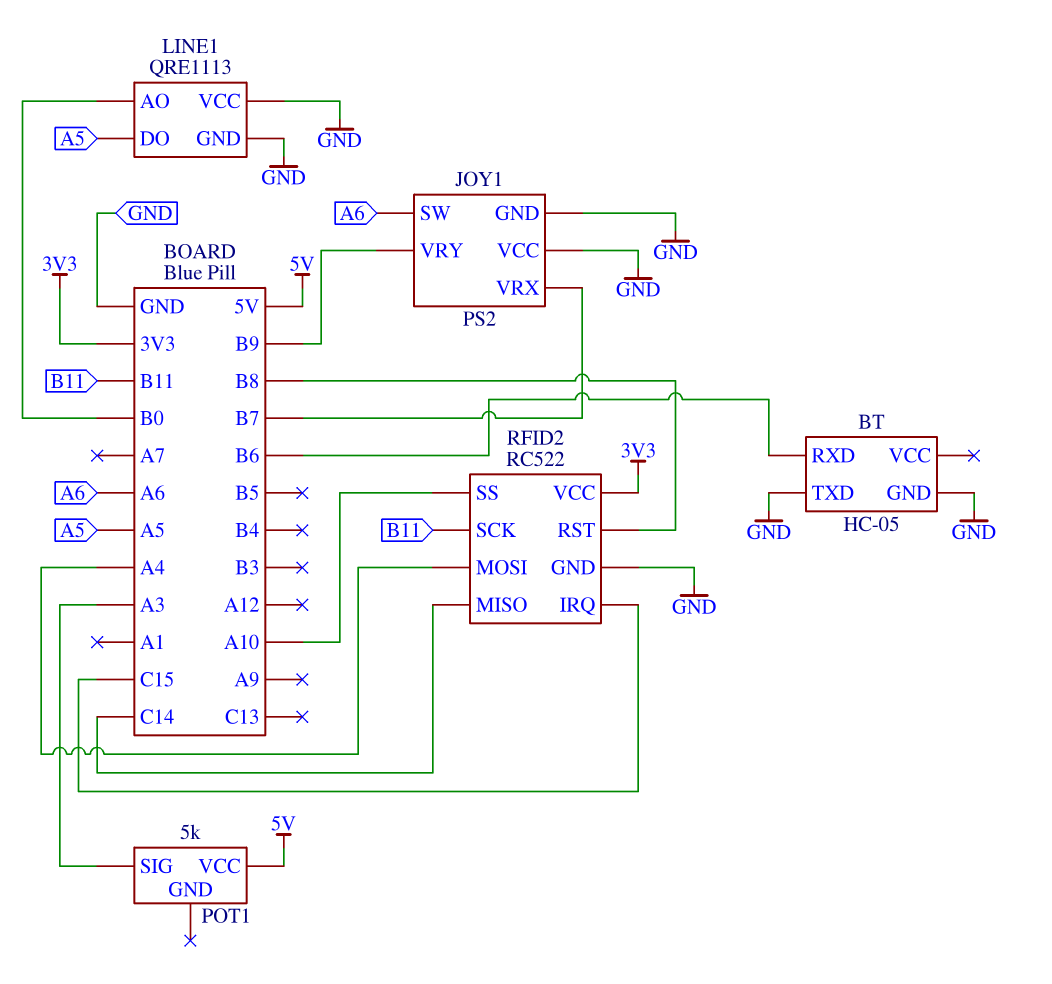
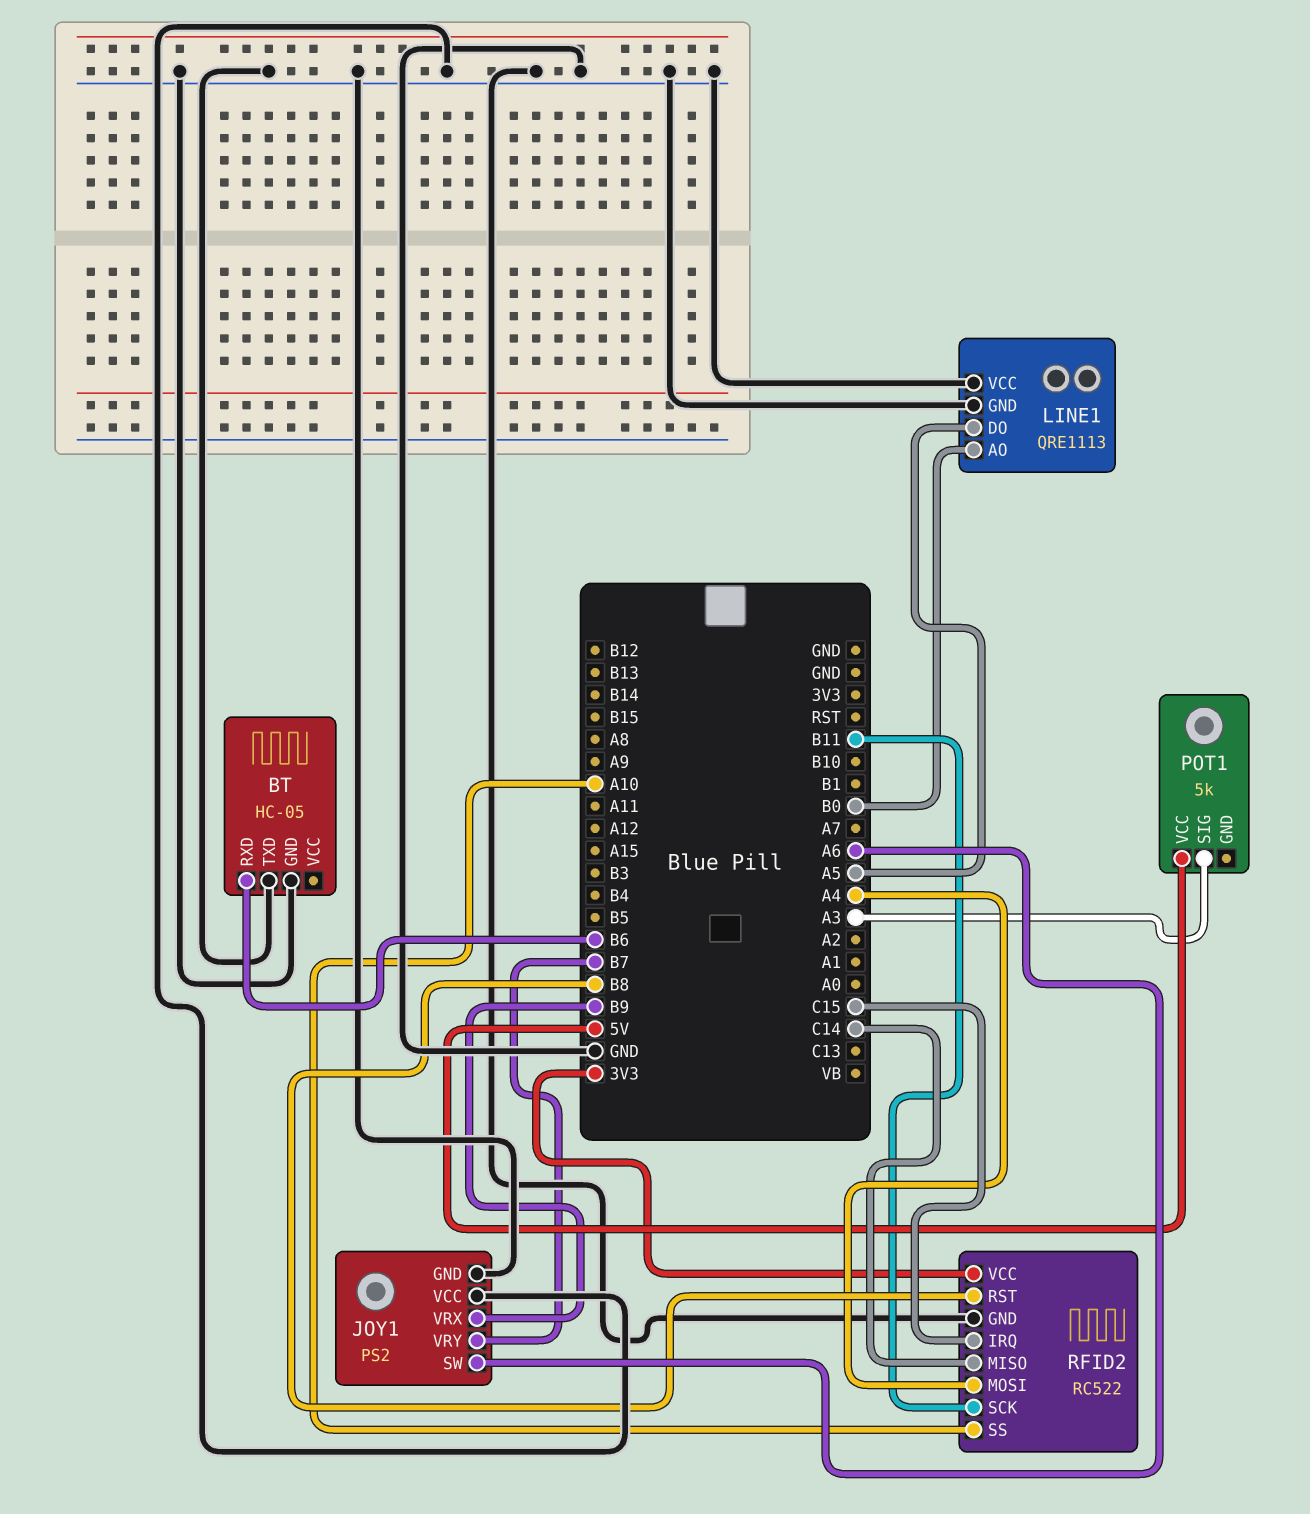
JOY1 pin VRX: B7 -> B9
JOY1 pin VRY: B9 -> B7

